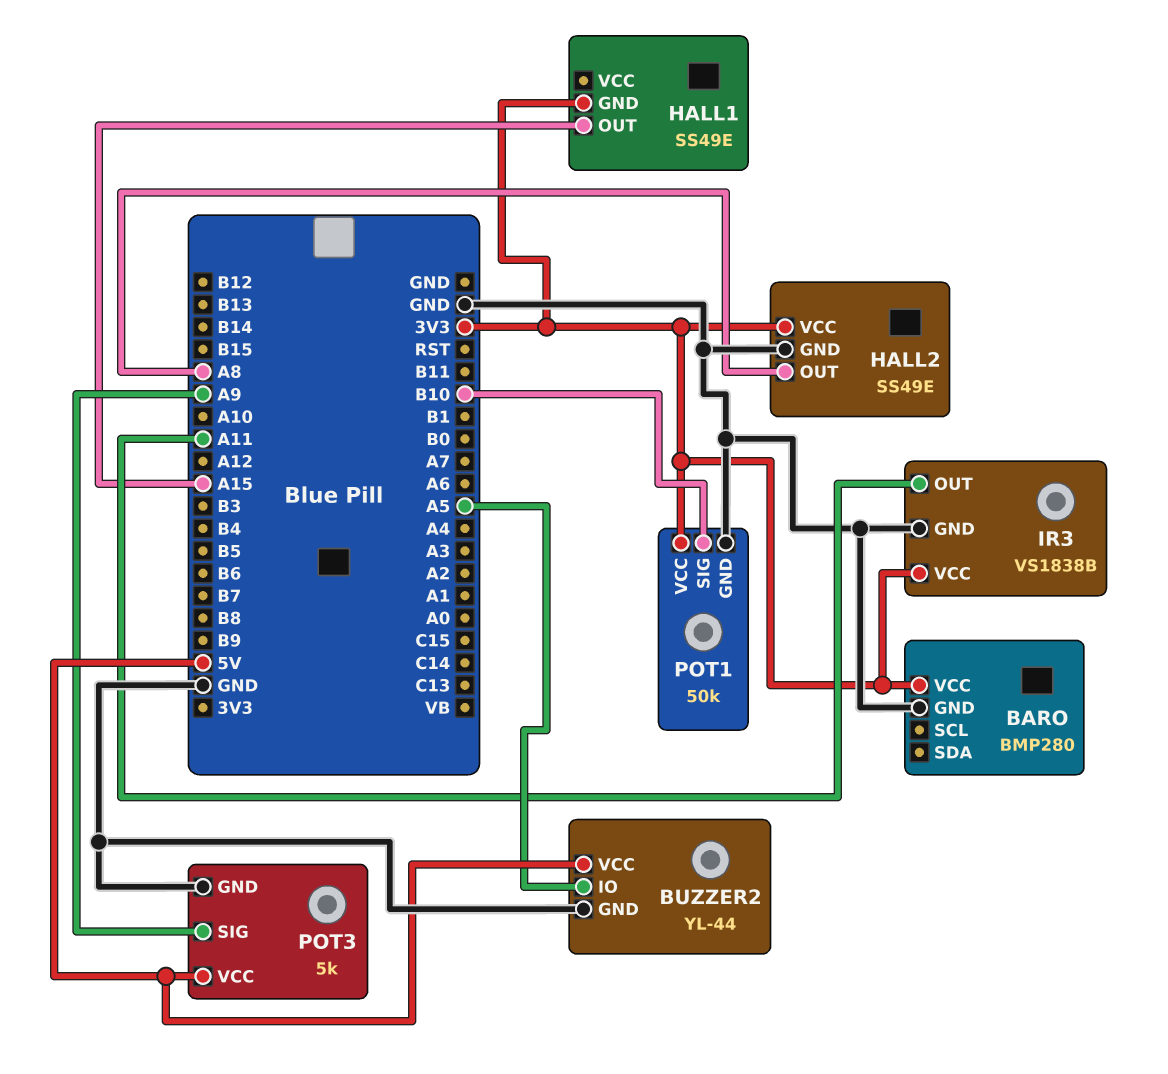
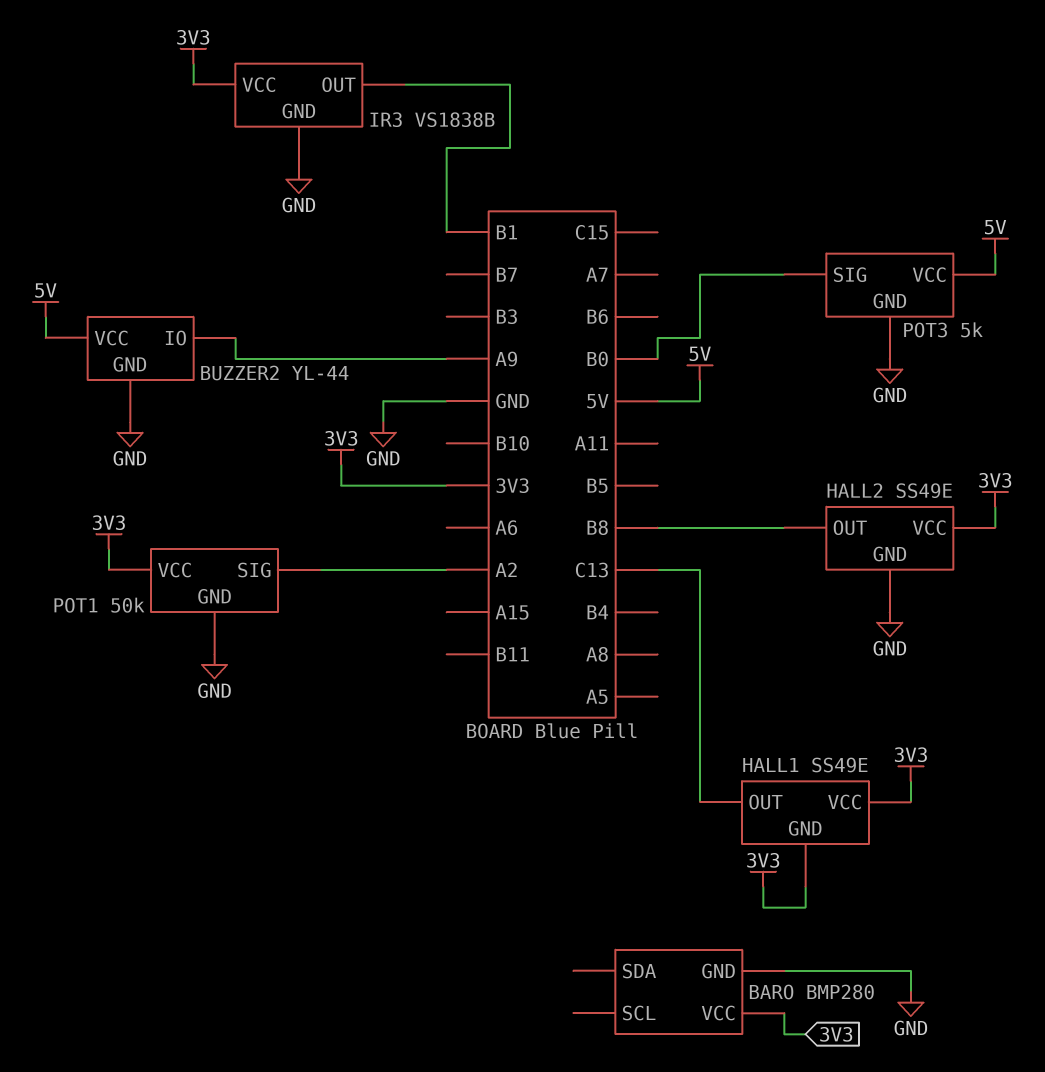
BUZZER2 pin IO: A5 -> A9
HALL1 pin OUT: A15 -> C13
HALL1 pin VCC: none -> 3V3
HALL2 pin OUT: A8 -> B8
IR3 pin OUT: A11 -> B1
POT1 pin SIG: B10 -> A2
POT3 pin SIG: A9 -> B0

